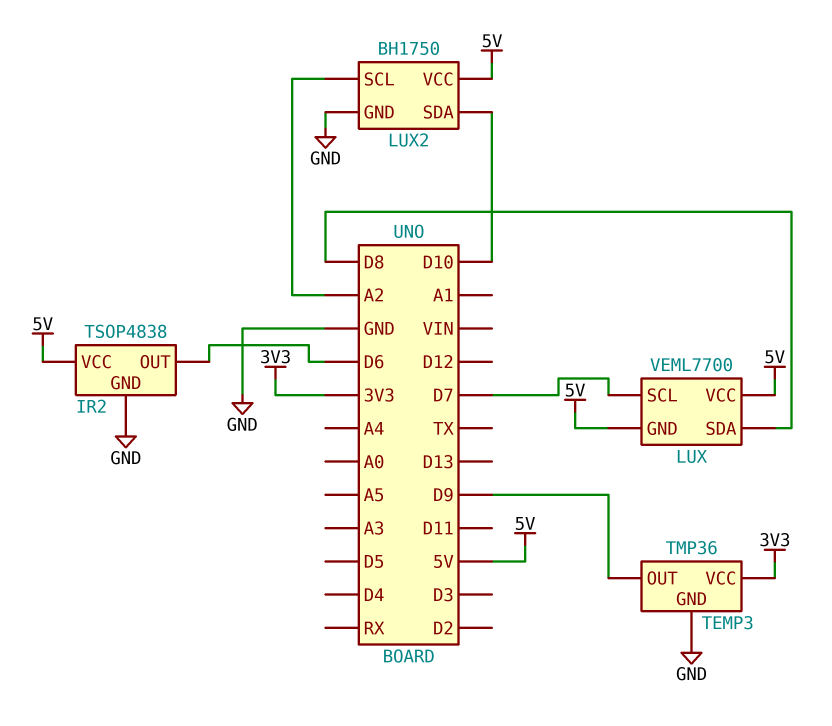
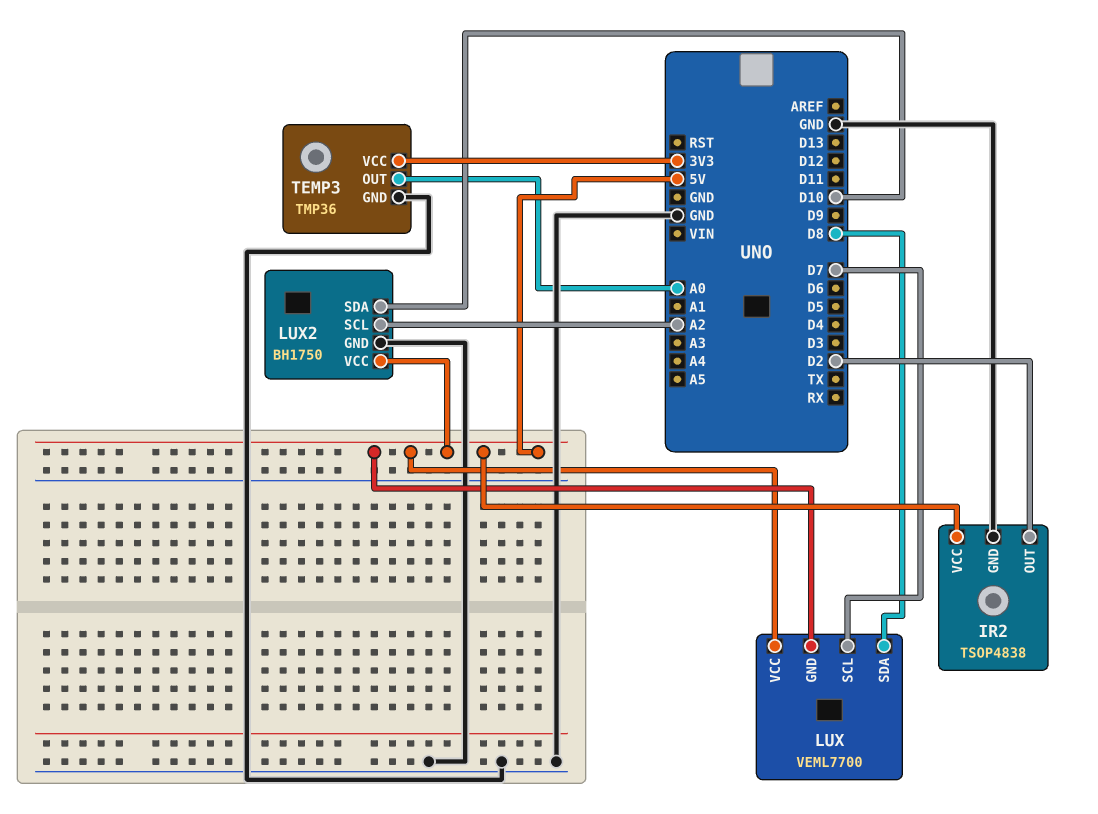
IR2 pin OUT: D6 -> D2
TEMP3 pin OUT: D9 -> A0

